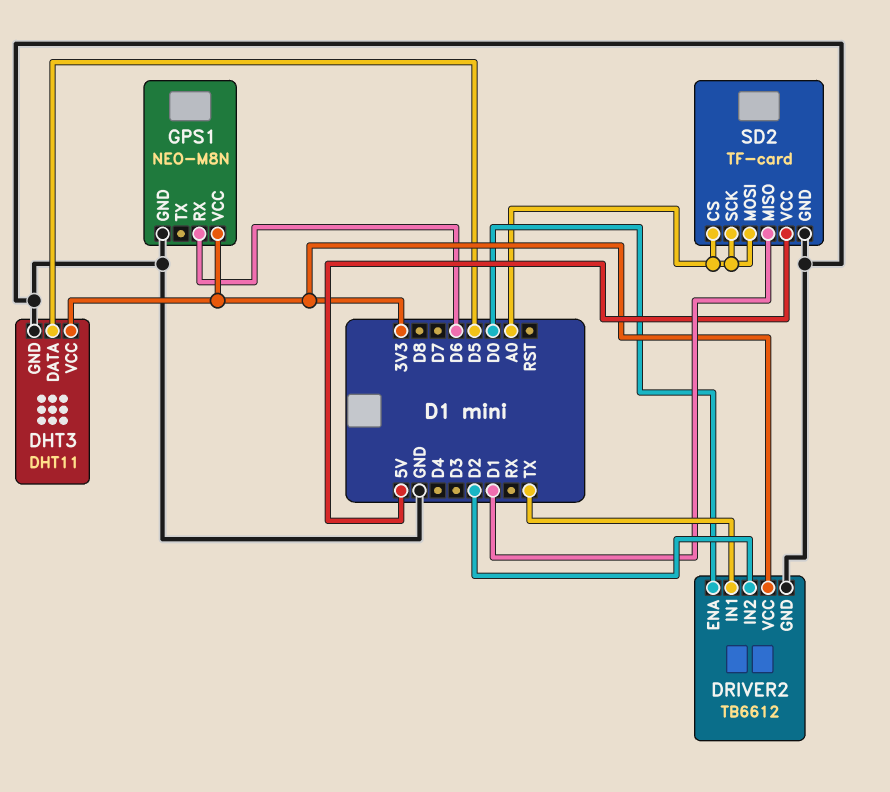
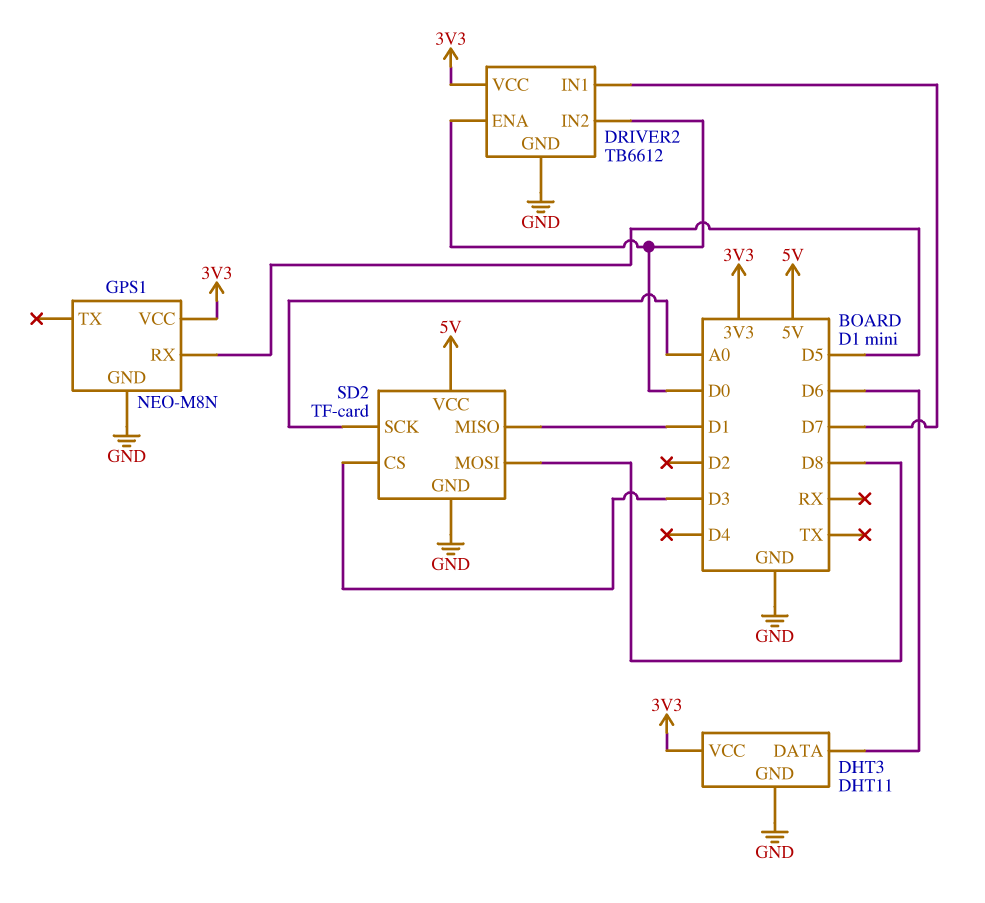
DHT3 pin DATA: D5 -> D6
DRIVER2 pin IN1: TX -> D7
DRIVER2 pin IN2: D2 -> D0
GPS1 pin RX: D6 -> D5
SD2 pin CS: A0 -> D3
SD2 pin MOSI: A0 -> D8

